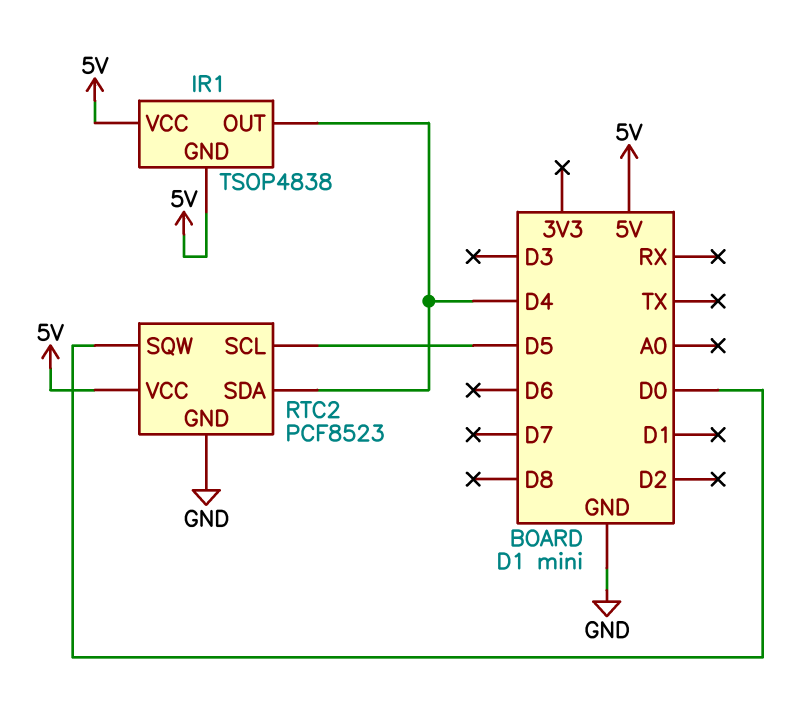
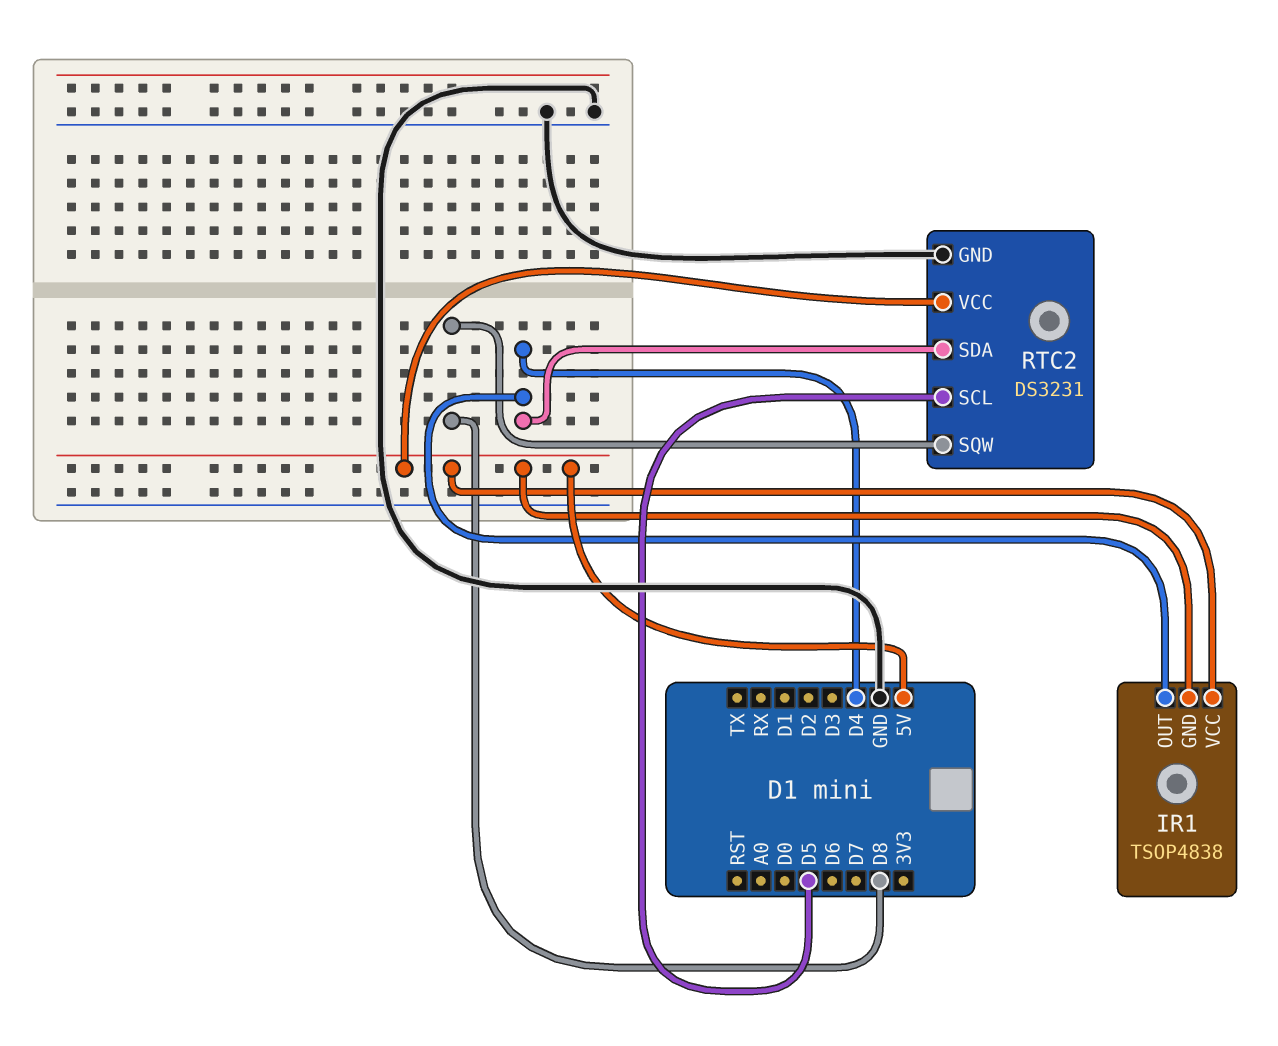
RTC2: PCF8523 -> DS3231
RTC2 pin SQW: D0 -> D8

